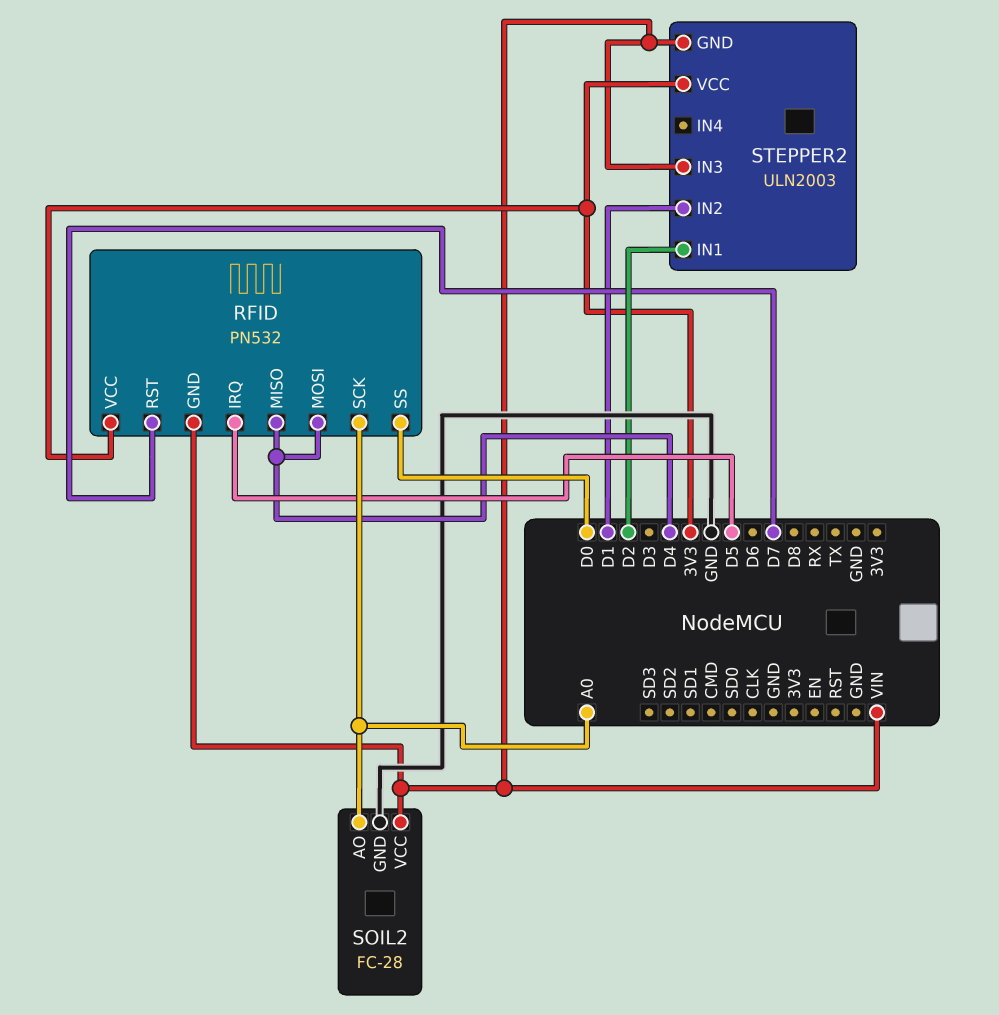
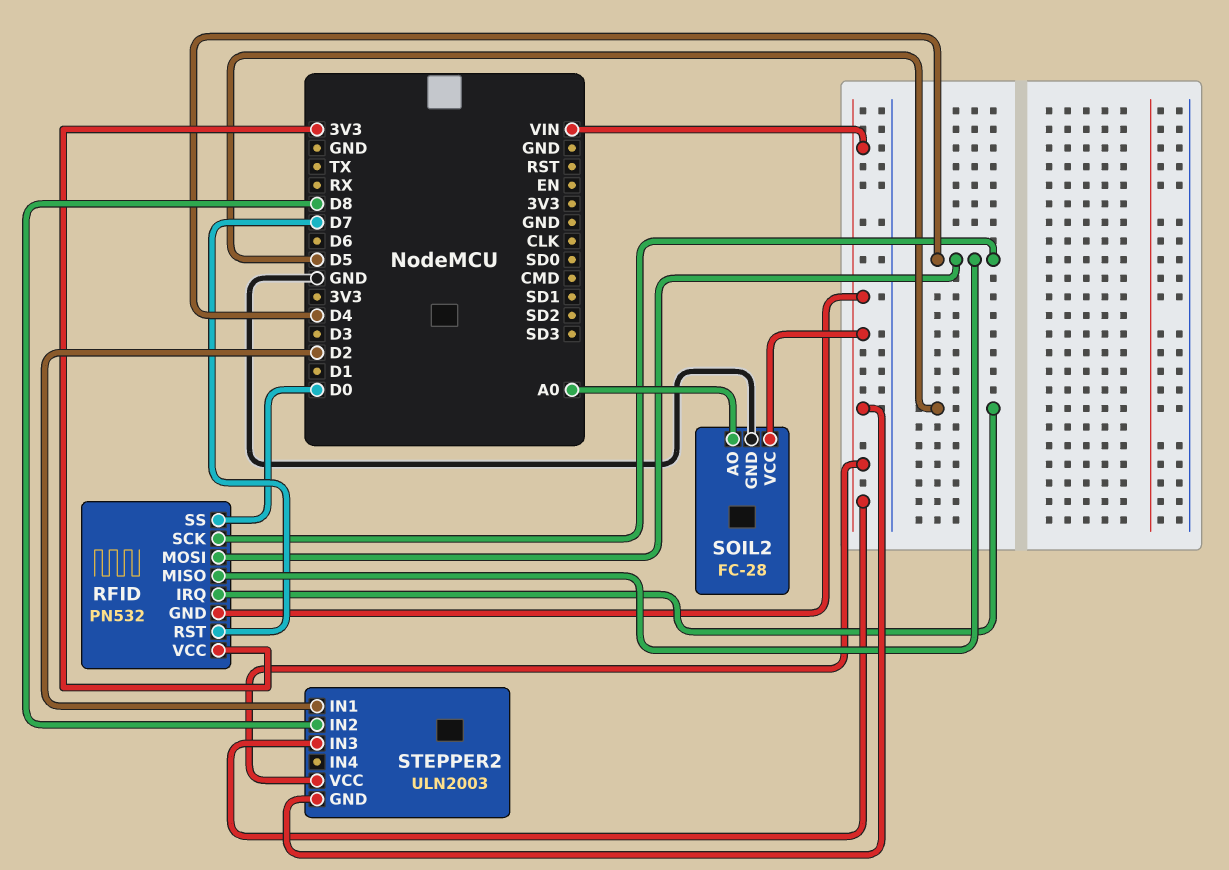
RFID pin SCK: A0 -> D4
STEPPER2 pin IN2: D1 -> D8
STEPPER2 pin VCC: 3V3 -> VIN

